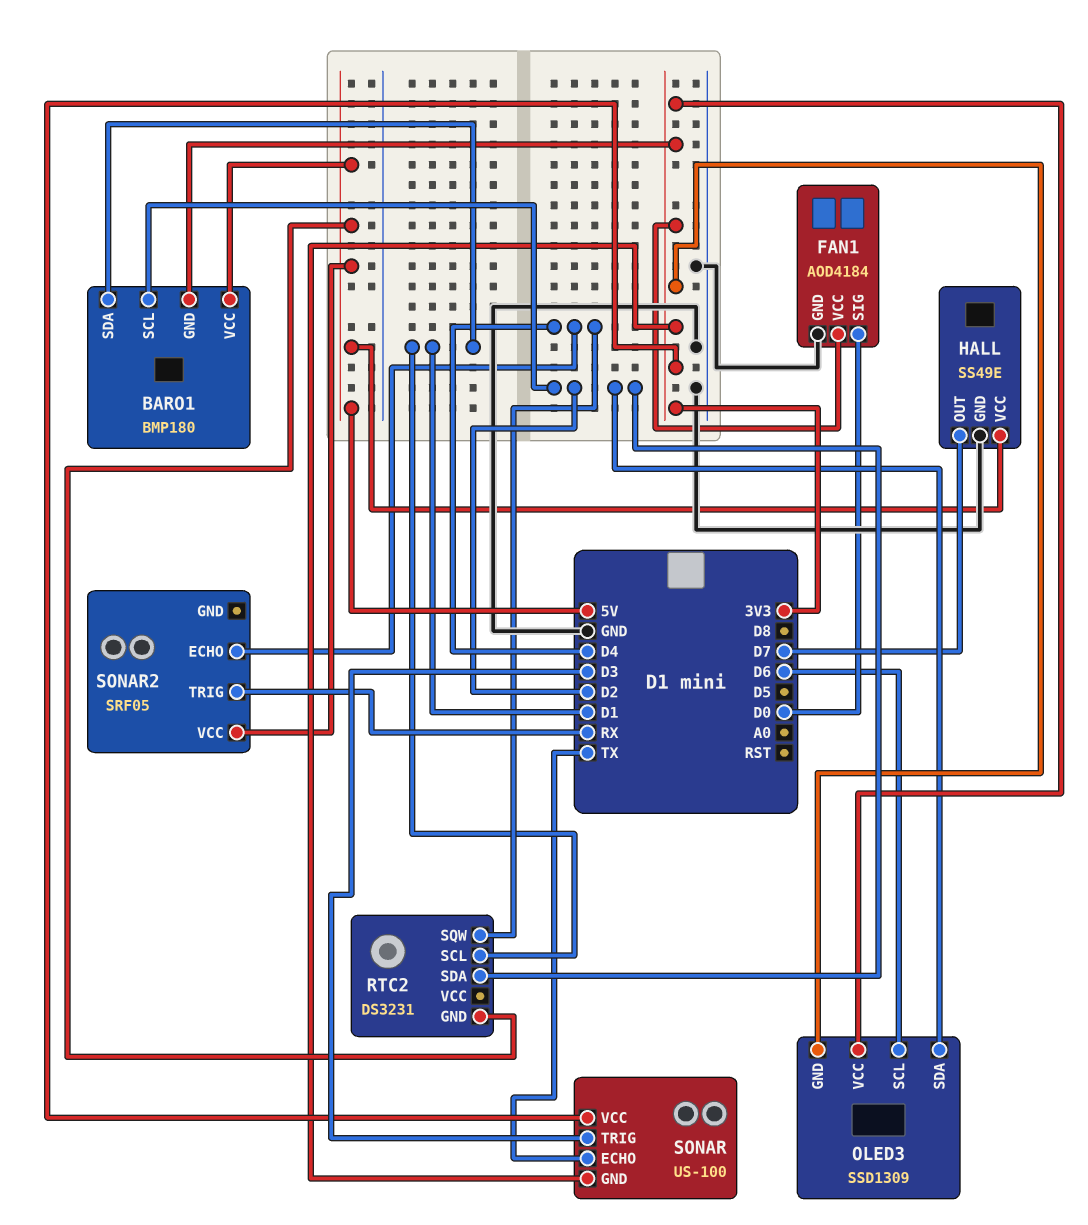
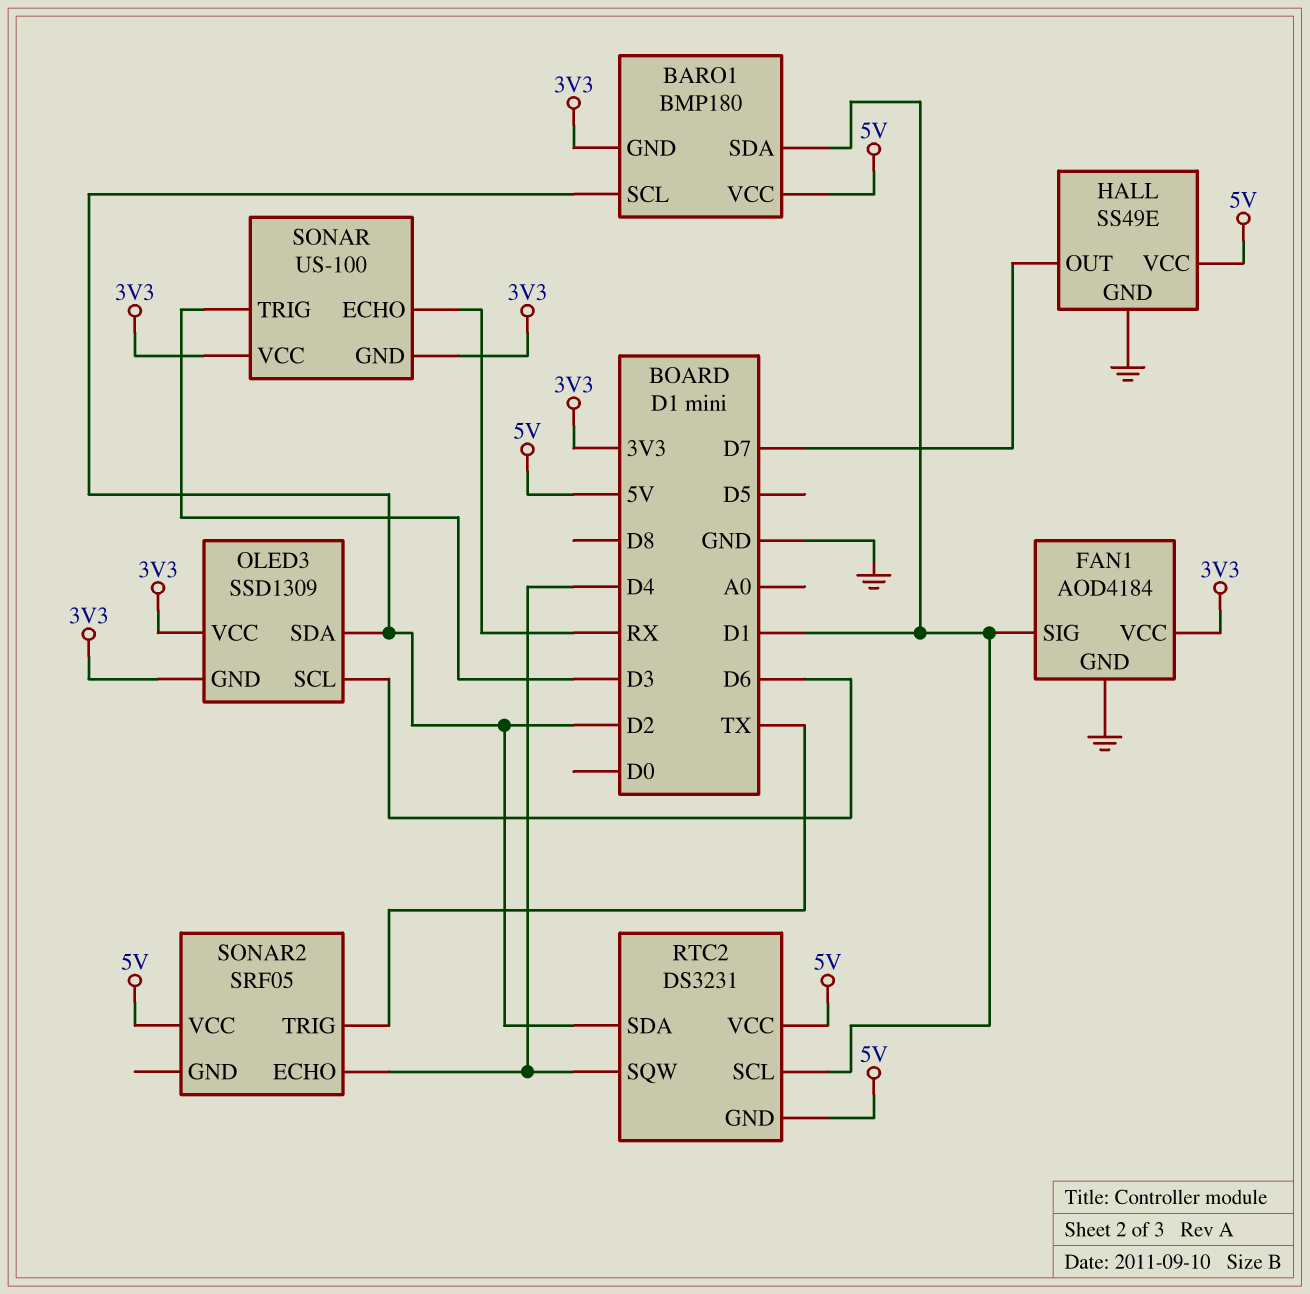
FAN1 pin SIG: D0 -> D1
RTC2 pin VCC: none -> 5V
SONAR pin ECHO: TX -> RX
SONAR2 pin TRIG: RX -> TX

